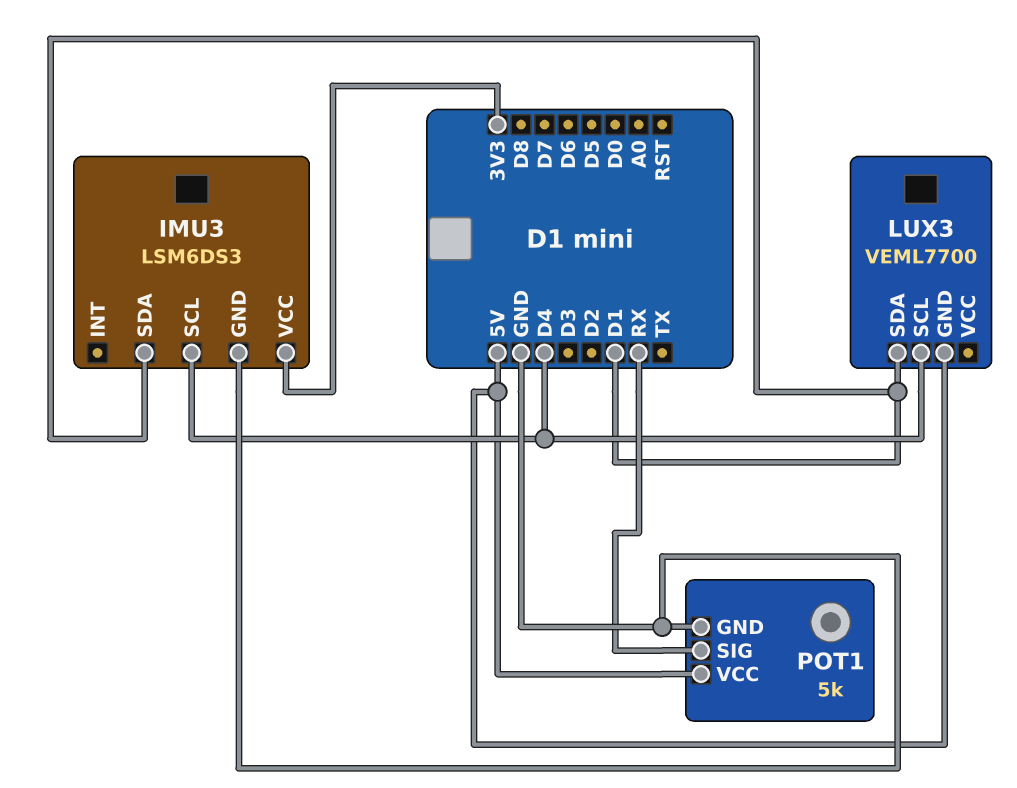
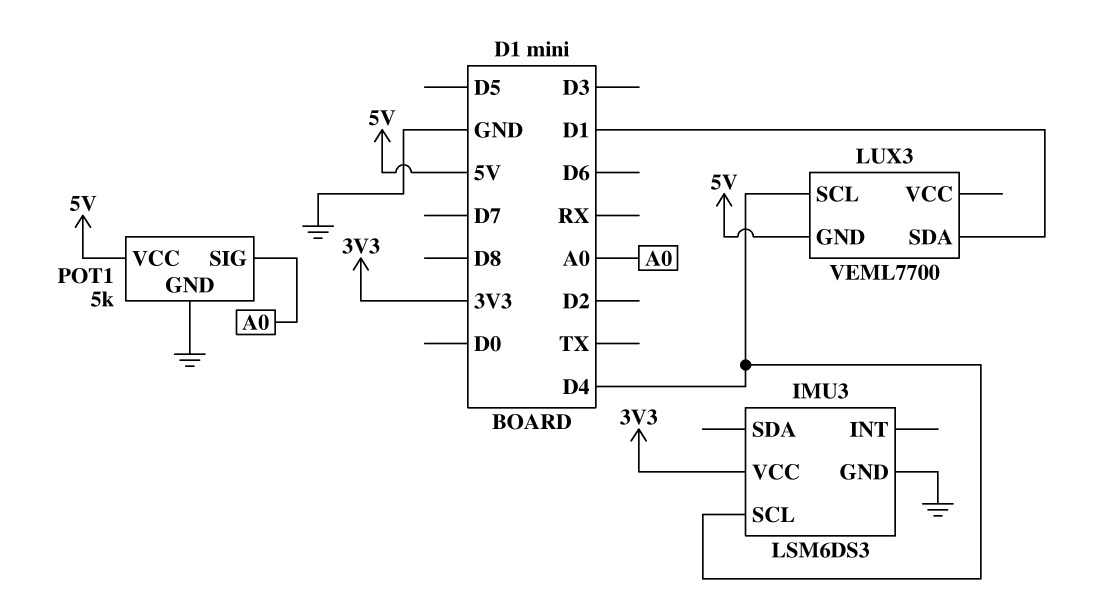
IMU3 pin SDA: D1 -> none
POT1 pin SIG: RX -> A0

